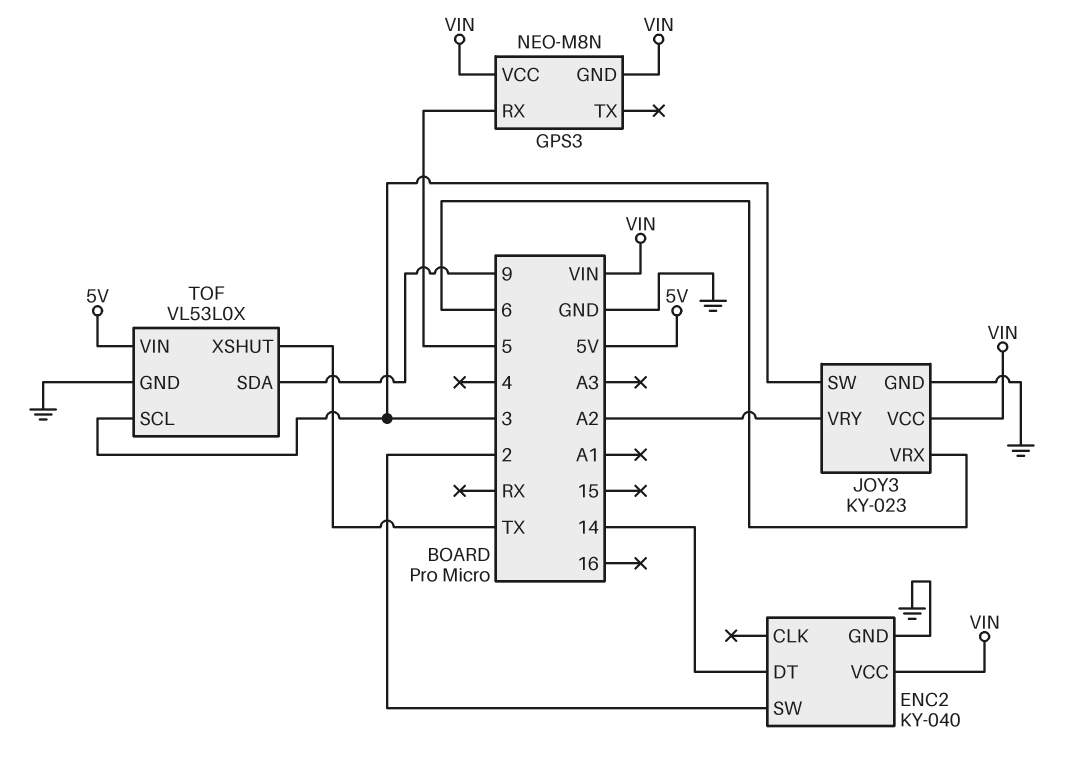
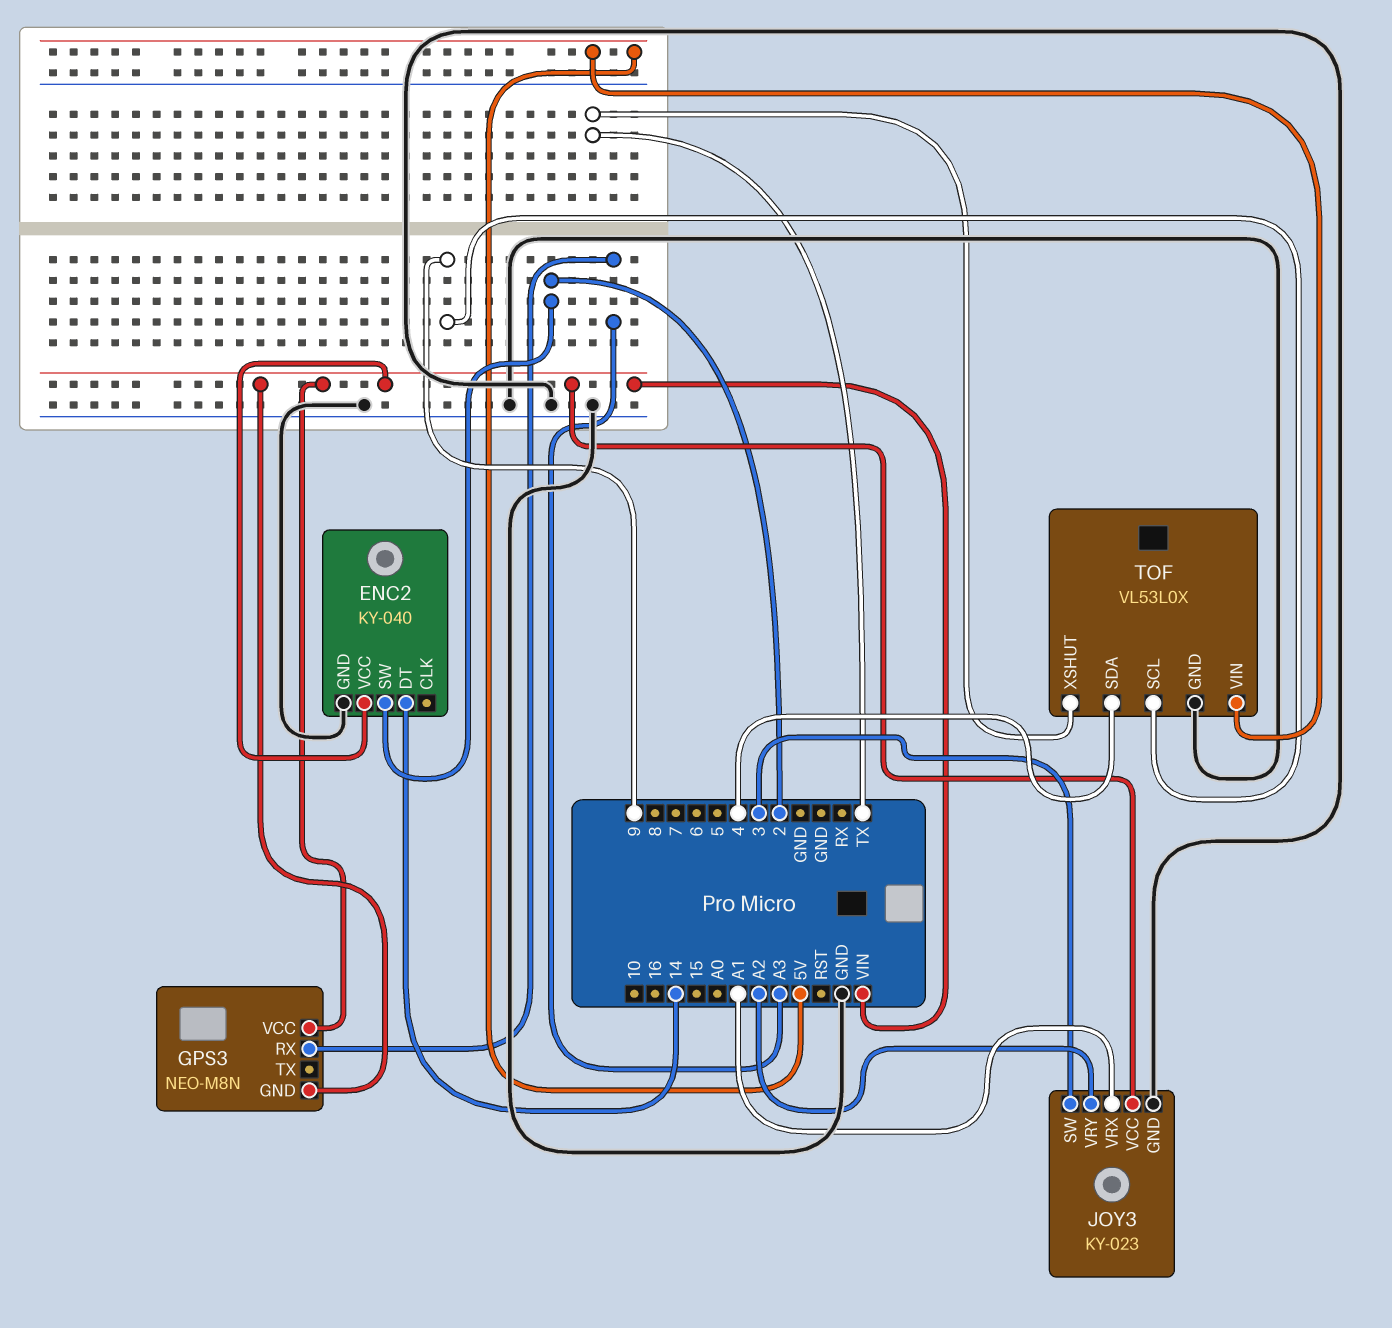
GPS3 pin RX: 5 -> A3
JOY3 pin VRX: 6 -> A1
TOF pin SCL: 3 -> 9
TOF pin SDA: 9 -> 4

